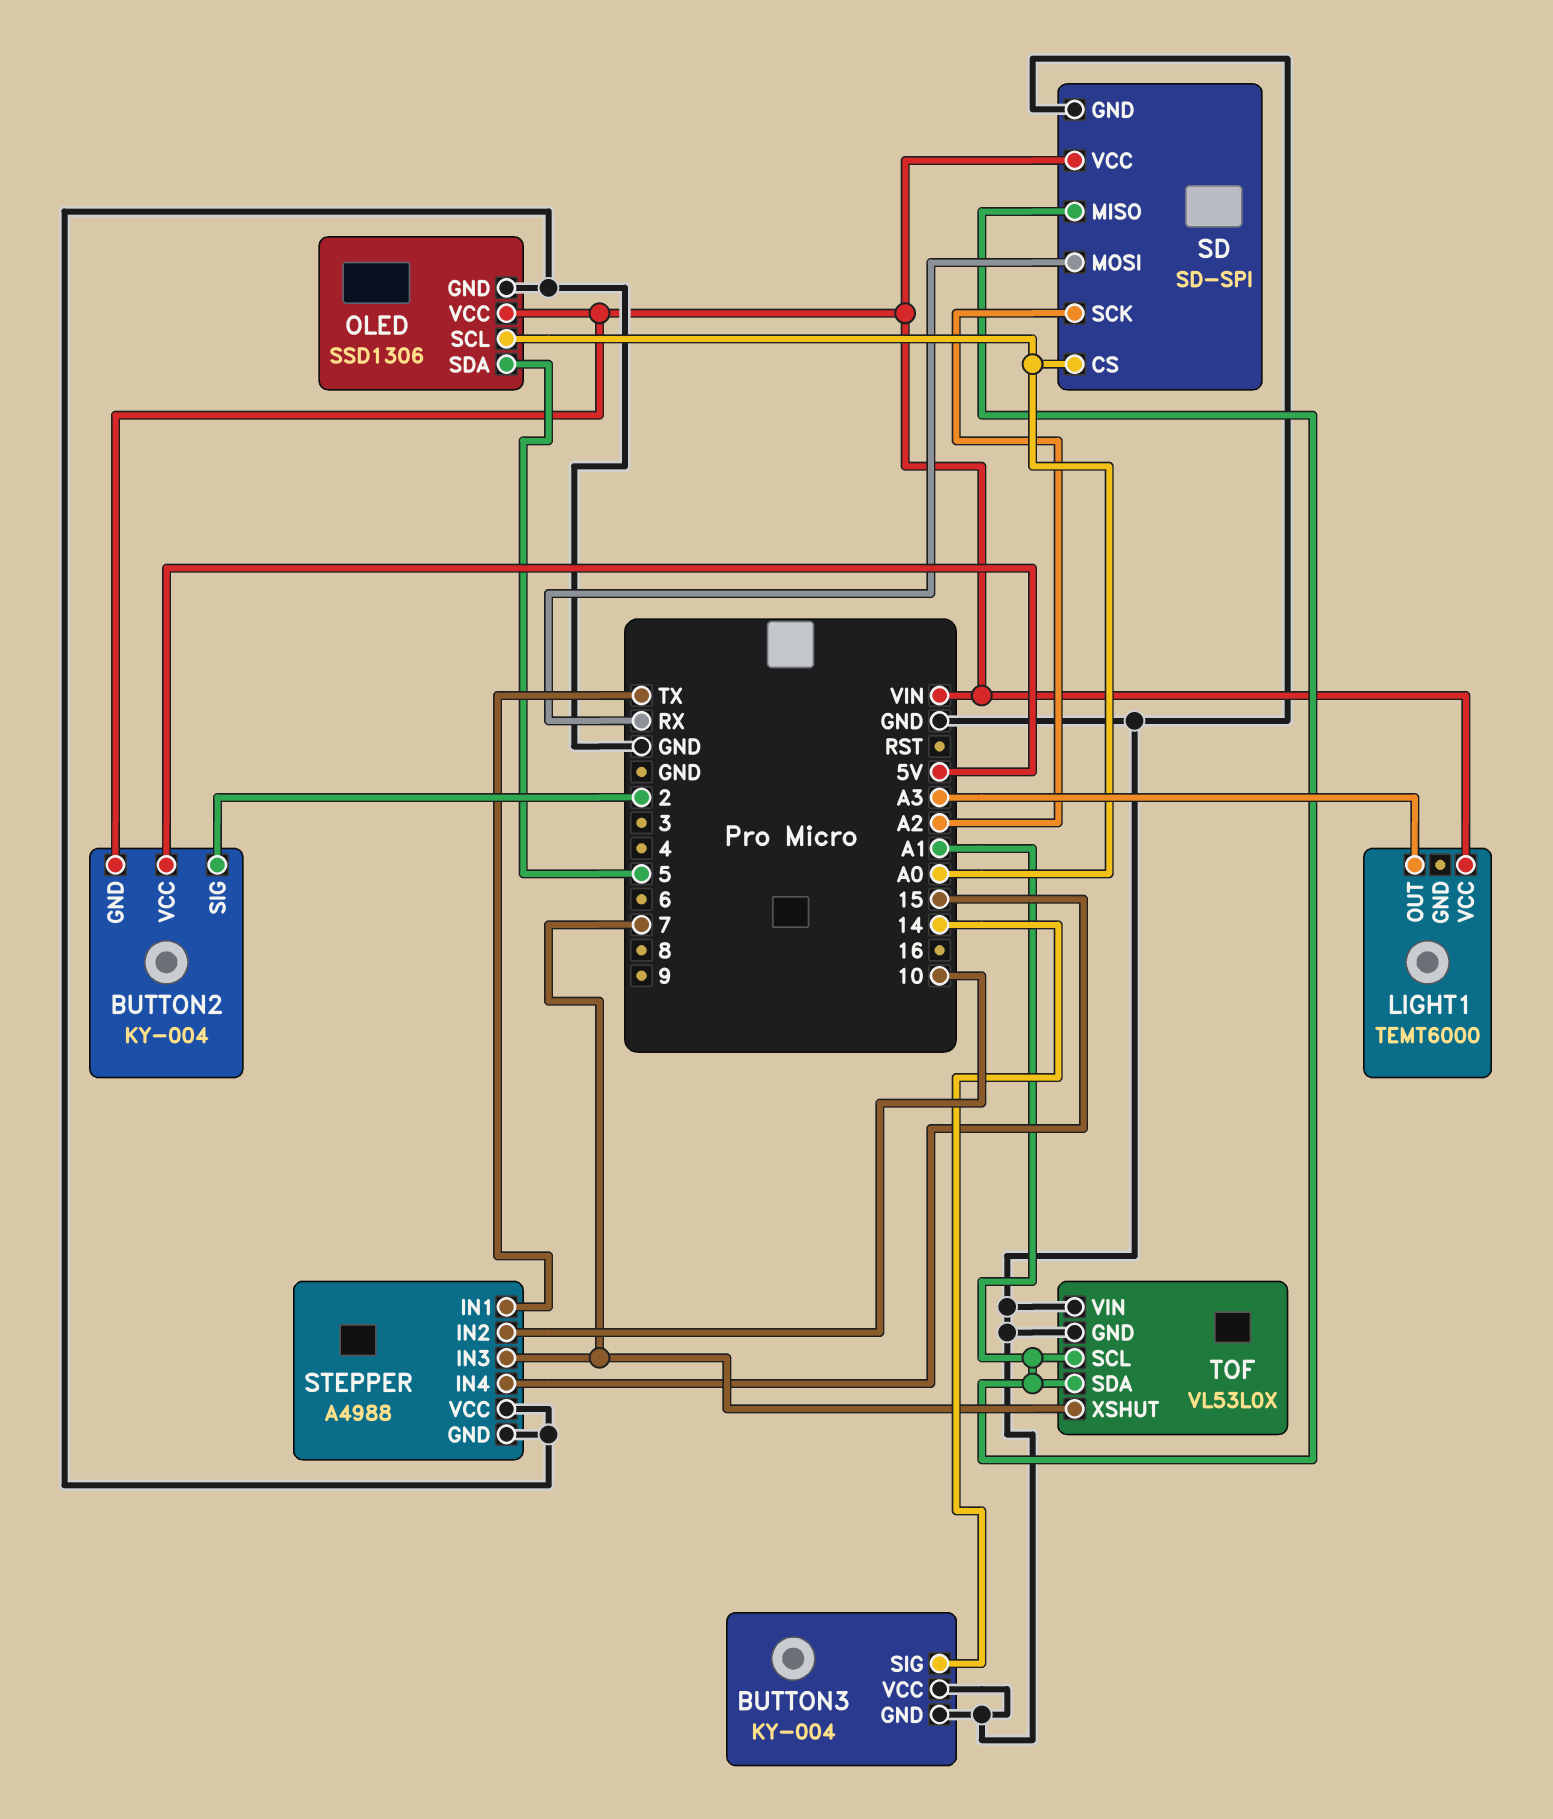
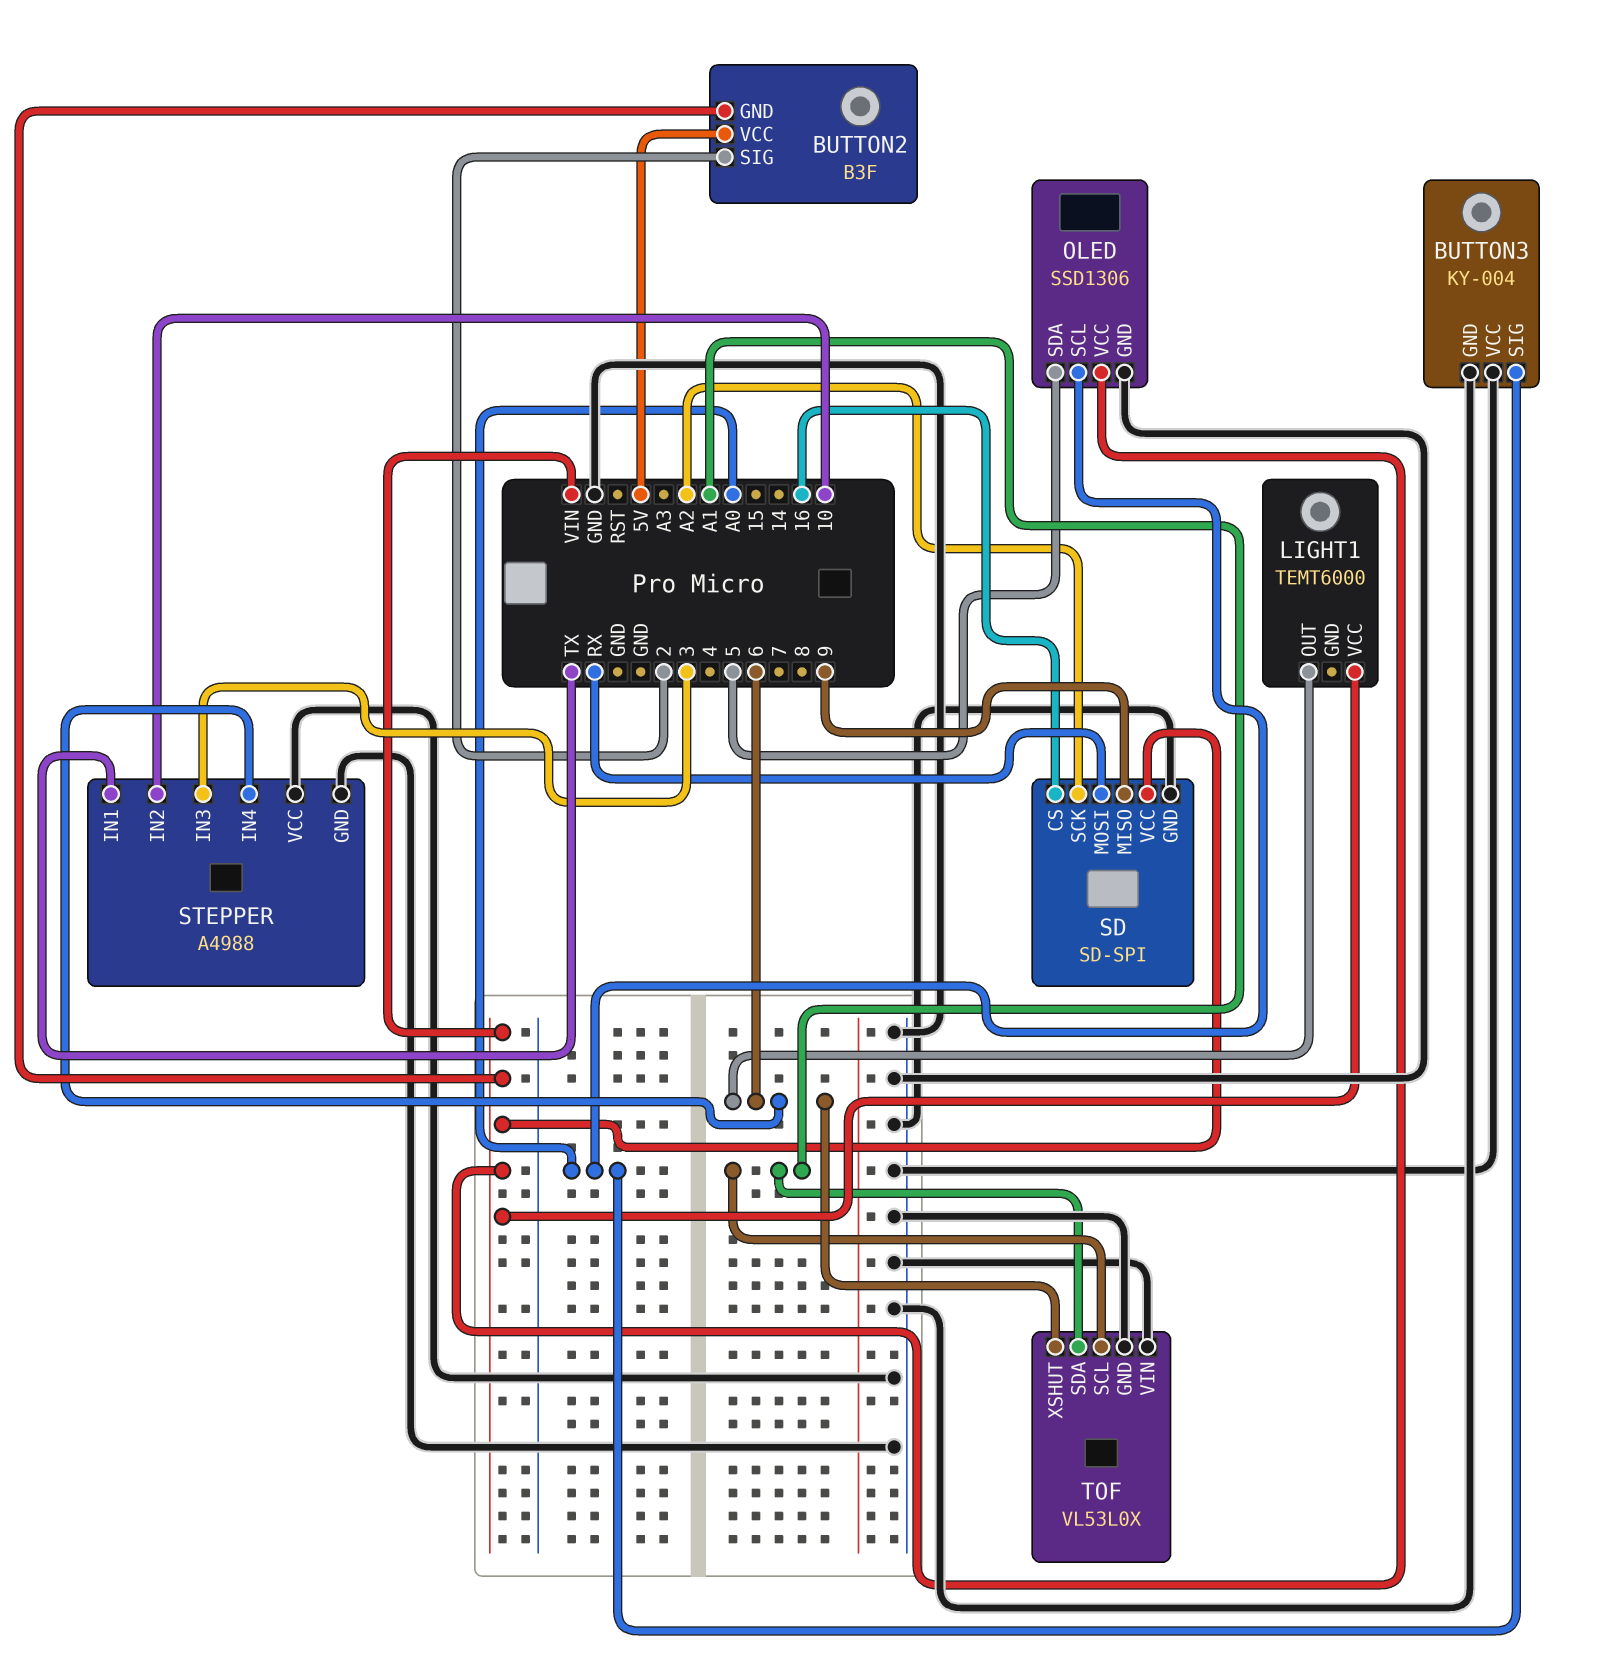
BUTTON2: KY-004 -> B3F
BUTTON3 pin SIG: 14 -> A0
LIGHT1 pin OUT: A3 -> 6
SD pin CS: A0 -> 16
SD pin MISO: A1 -> 9
STEPPER pin IN3: 7 -> 3
STEPPER pin IN4: 15 -> 6
TOF pin XSHUT: 7 -> 6

